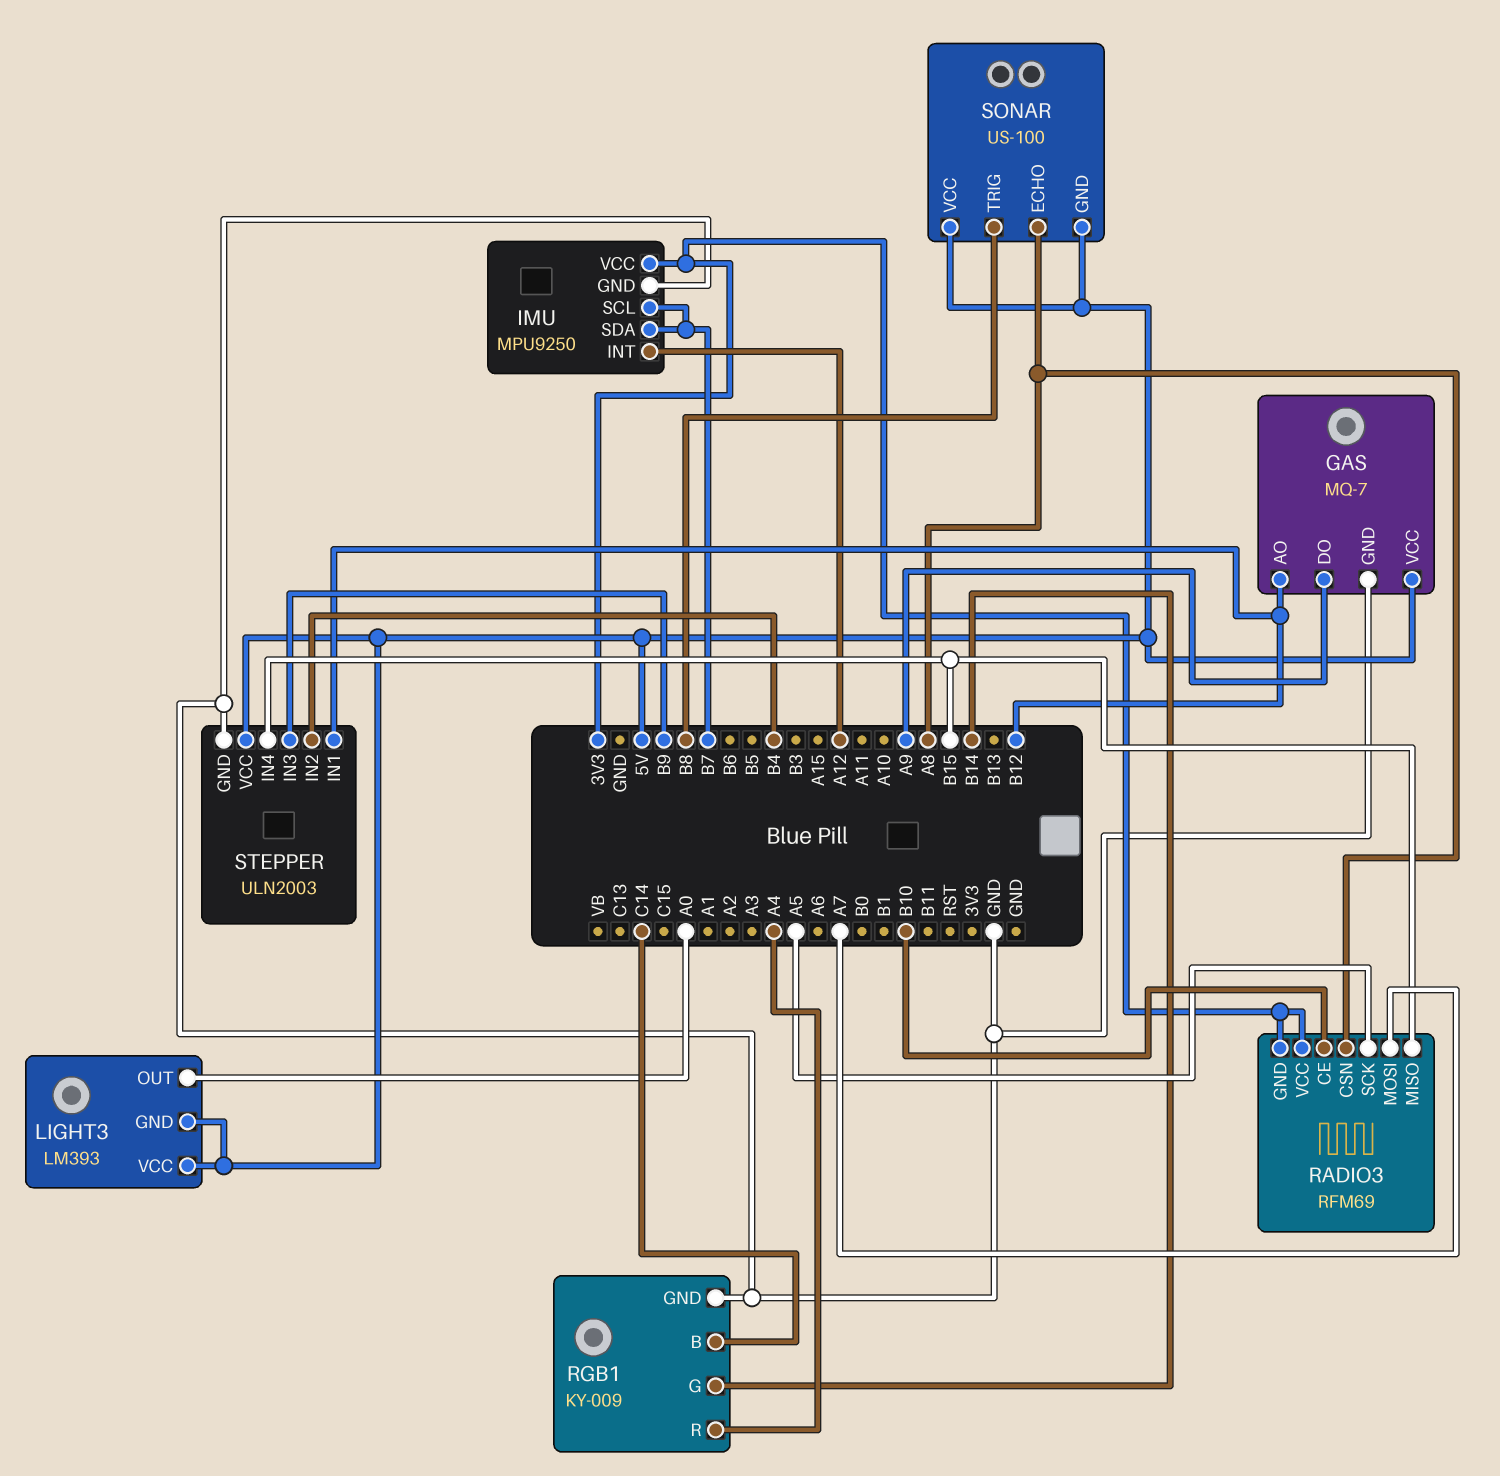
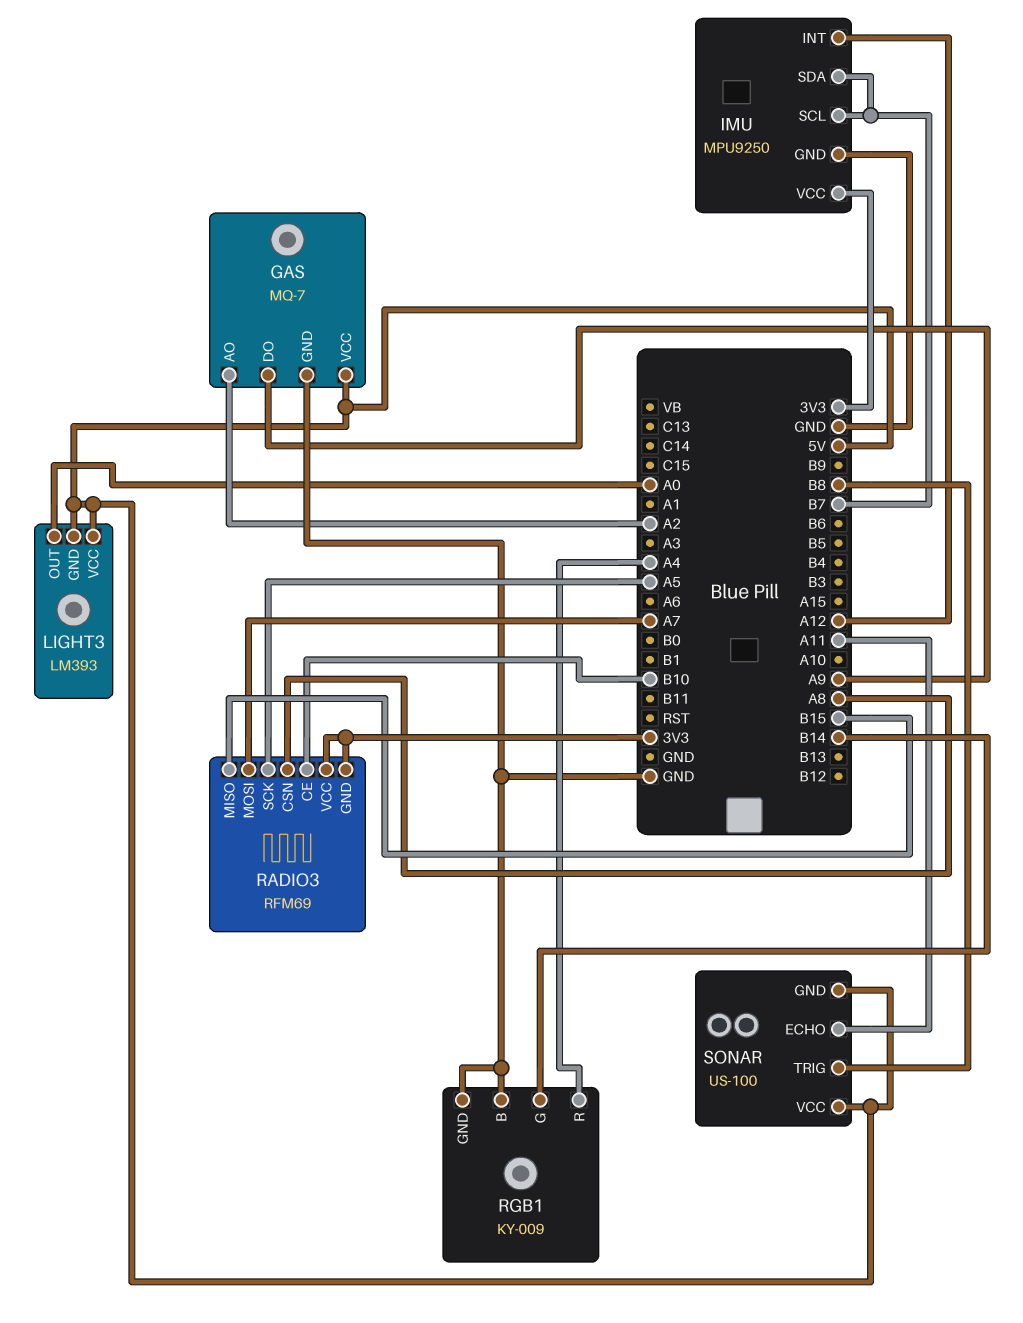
GAS pin AO: B12 -> A2
RGB1 pin B: C14 -> GND
SONAR pin ECHO: A8 -> A11
STEPPER: ULN2003 -> none
STEPPER pin GND: GND -> none
STEPPER pin IN1: B12 -> none
STEPPER pin IN2: B4 -> none
STEPPER pin IN3: B9 -> none
STEPPER pin IN4: B15 -> none
STEPPER pin VCC: 5V -> none

